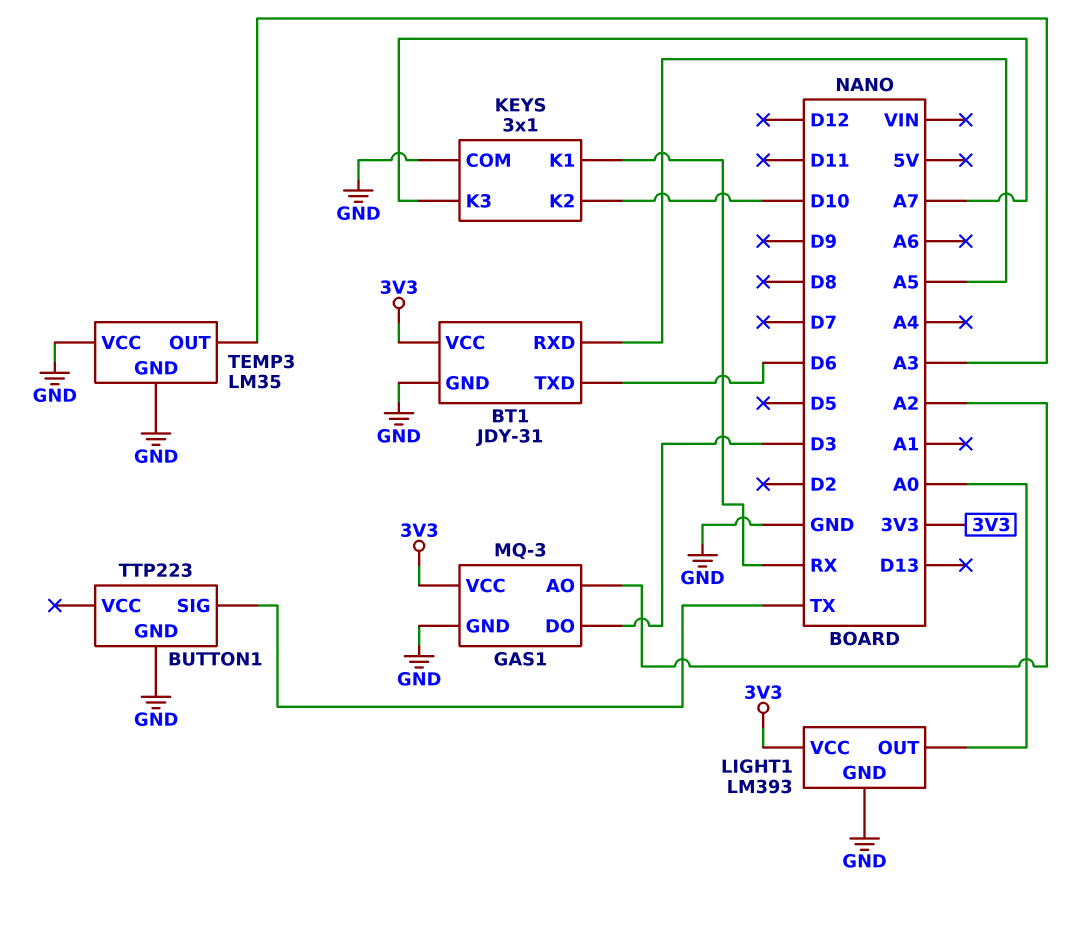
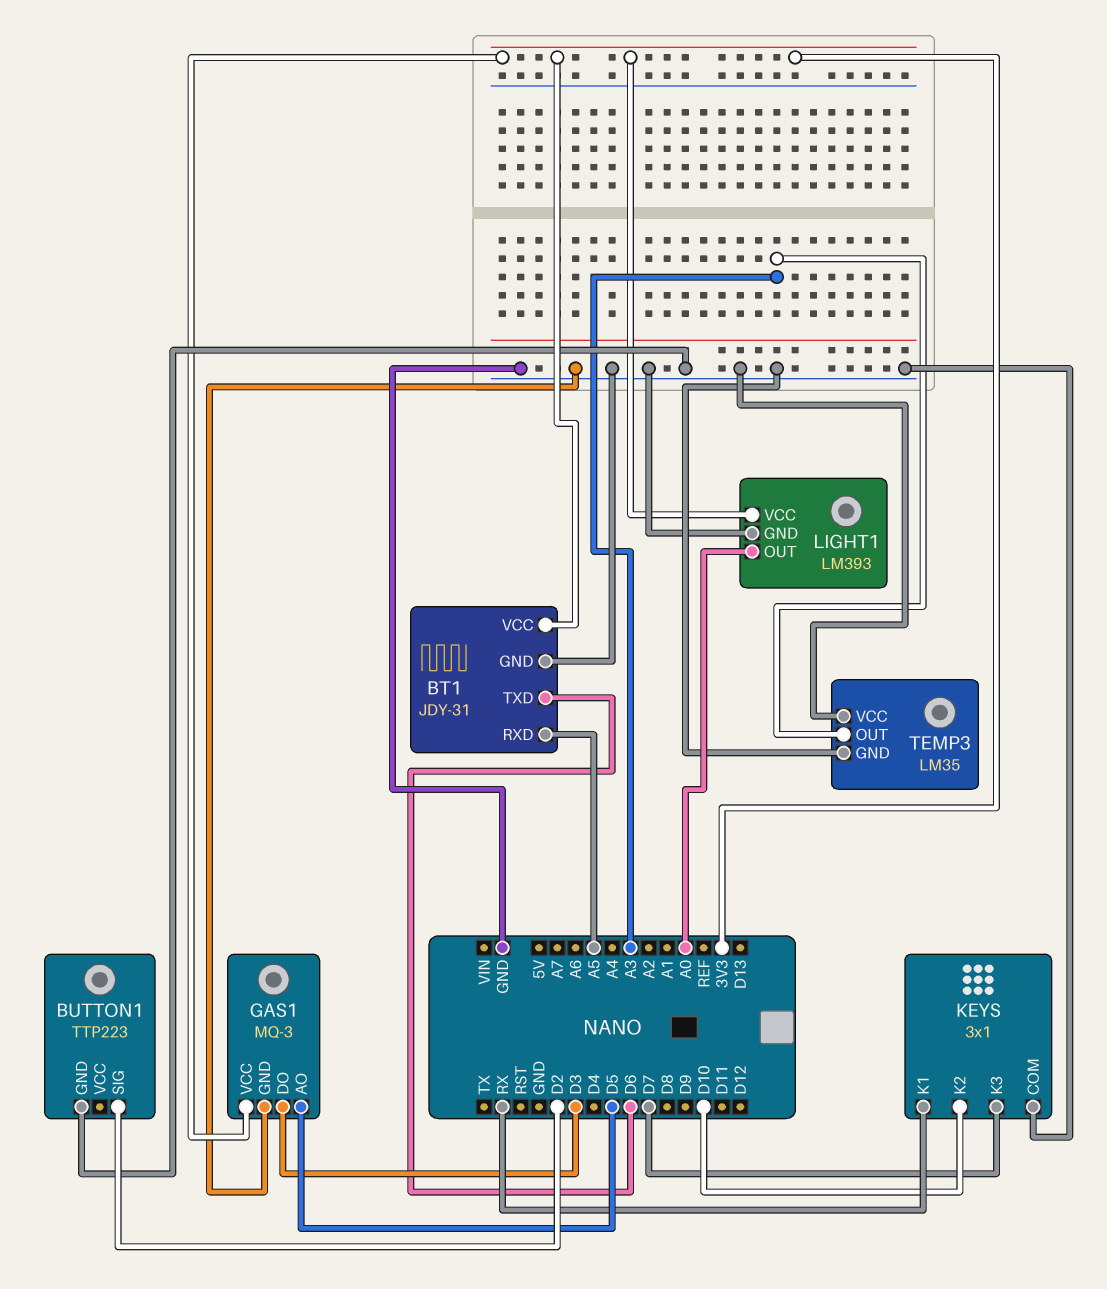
BUTTON1 pin SIG: TX -> D2
GAS1 pin AO: A2 -> D5
KEYS pin K3: A7 -> D7

